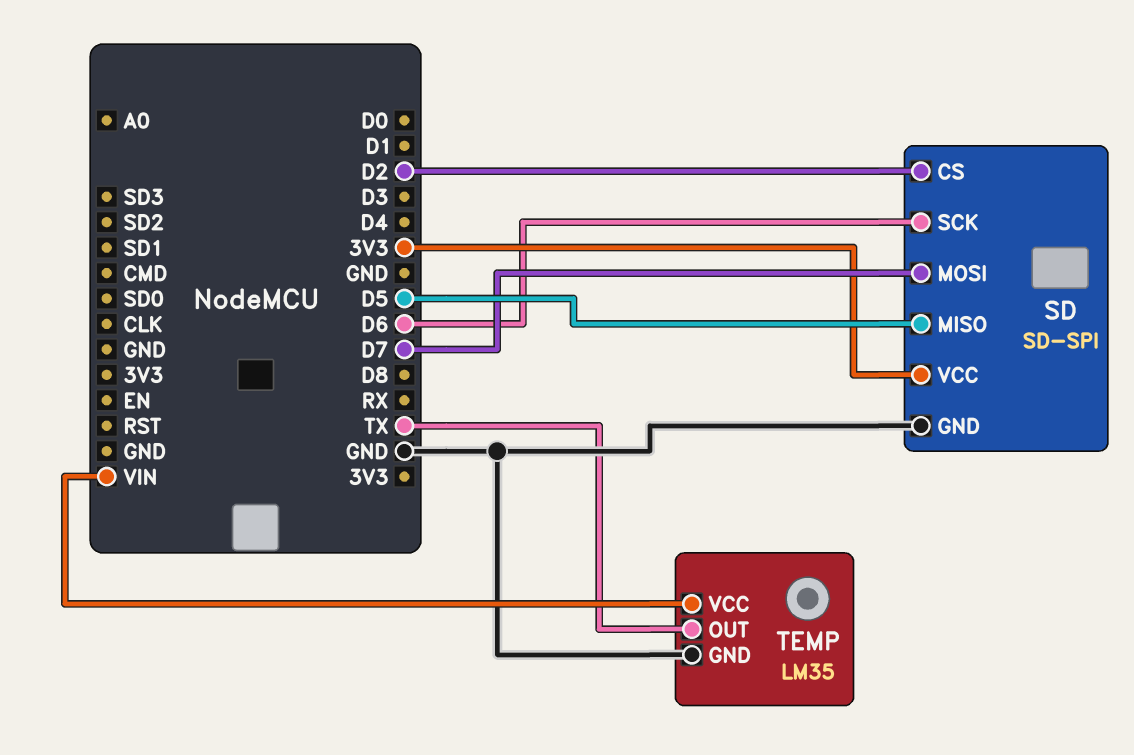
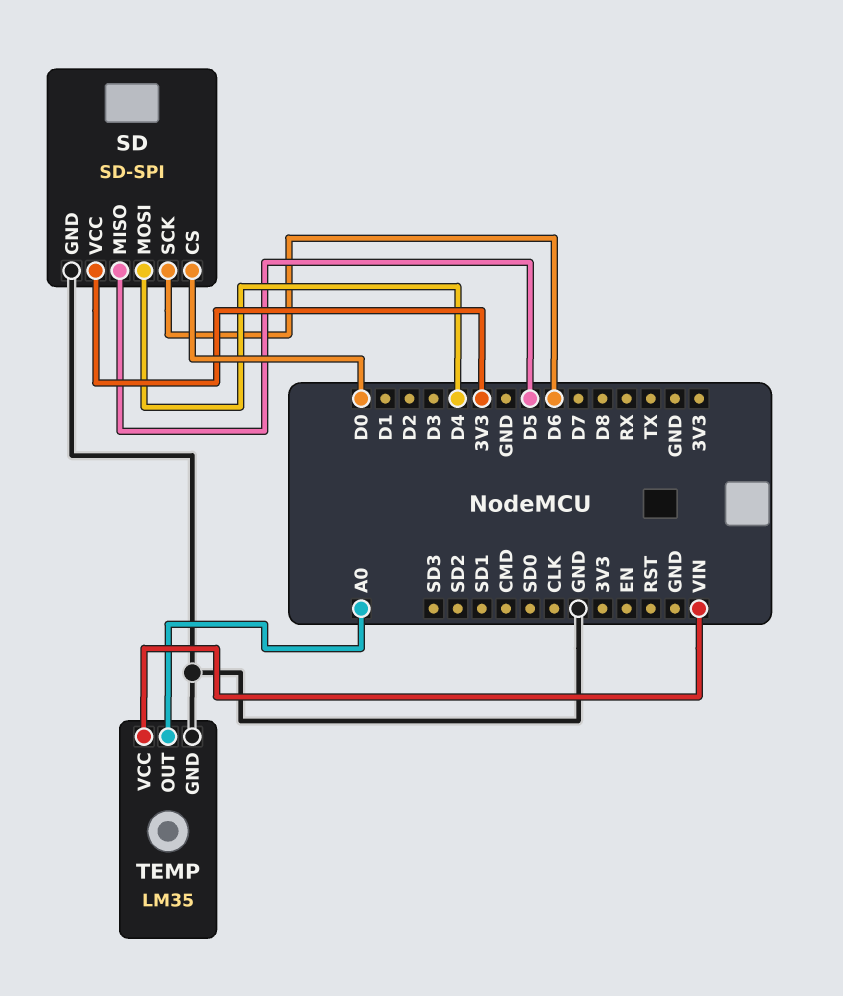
SD pin CS: D2 -> D0
SD pin MOSI: D7 -> D4
TEMP pin OUT: TX -> A0

